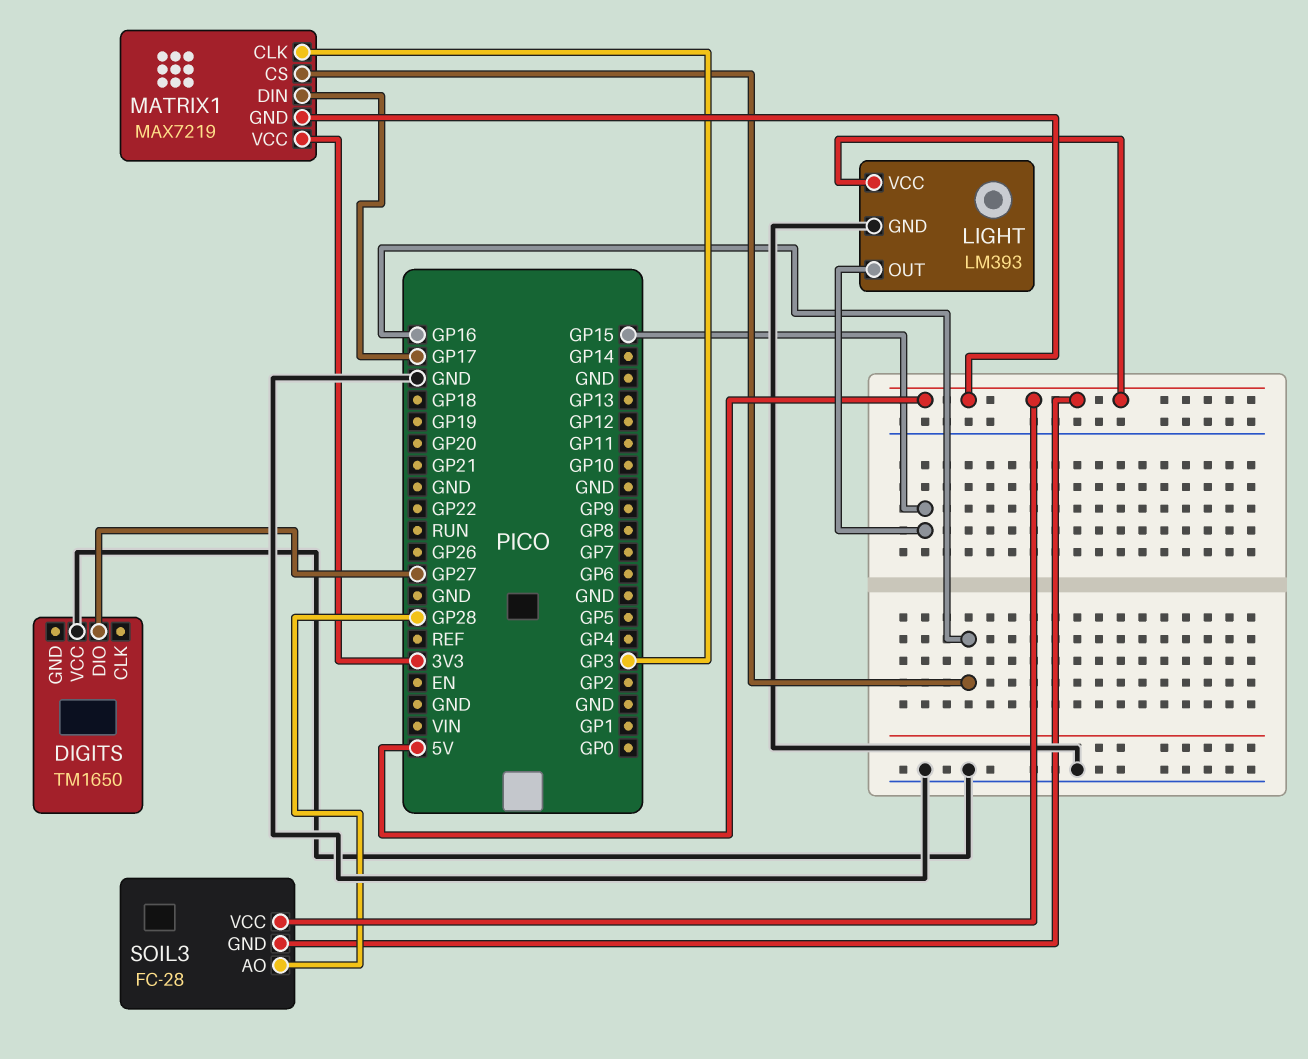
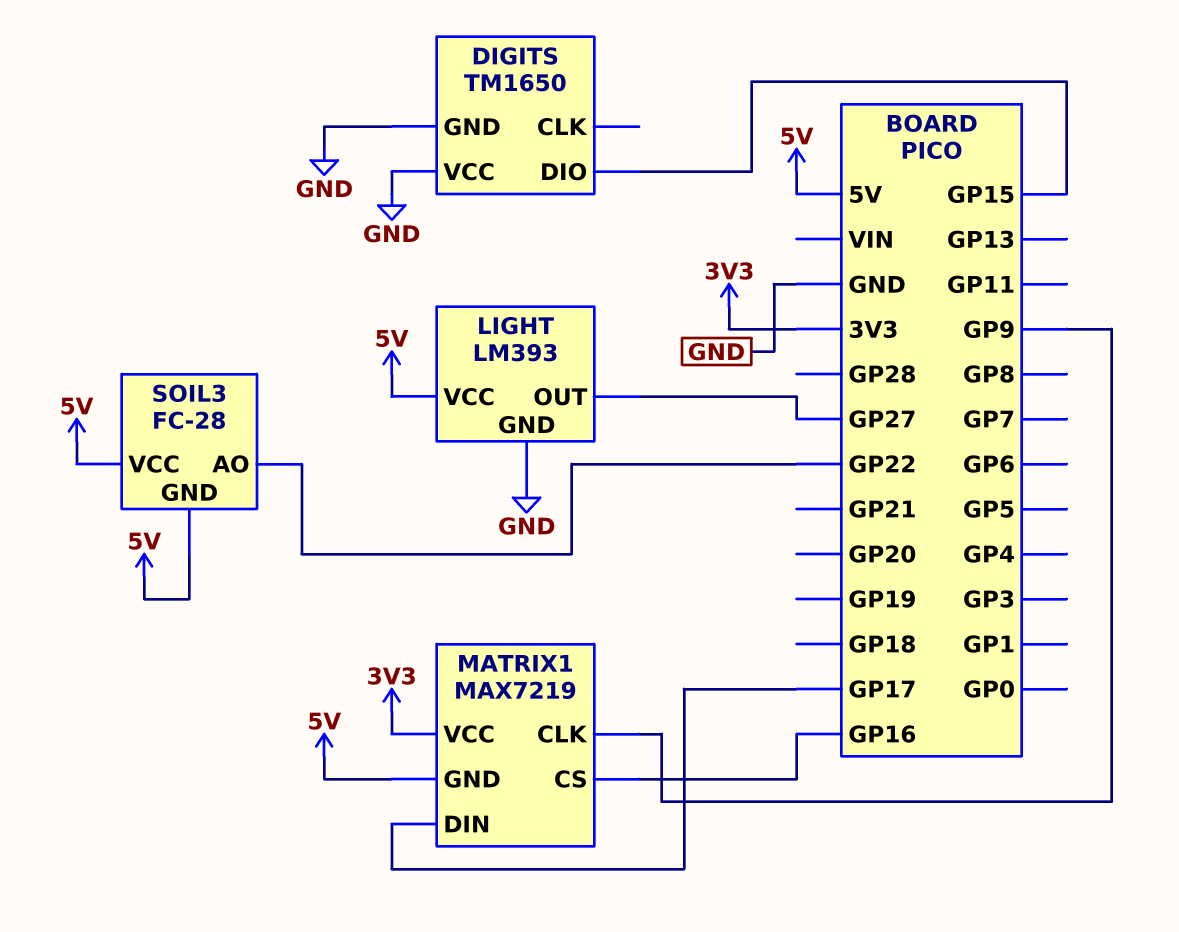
DIGITS pin DIO: GP27 -> GP15
DIGITS pin GND: none -> GND
LIGHT pin OUT: GP15 -> GP27
MATRIX1 pin CLK: GP3 -> GP9
SOIL3 pin AO: GP28 -> GP22

